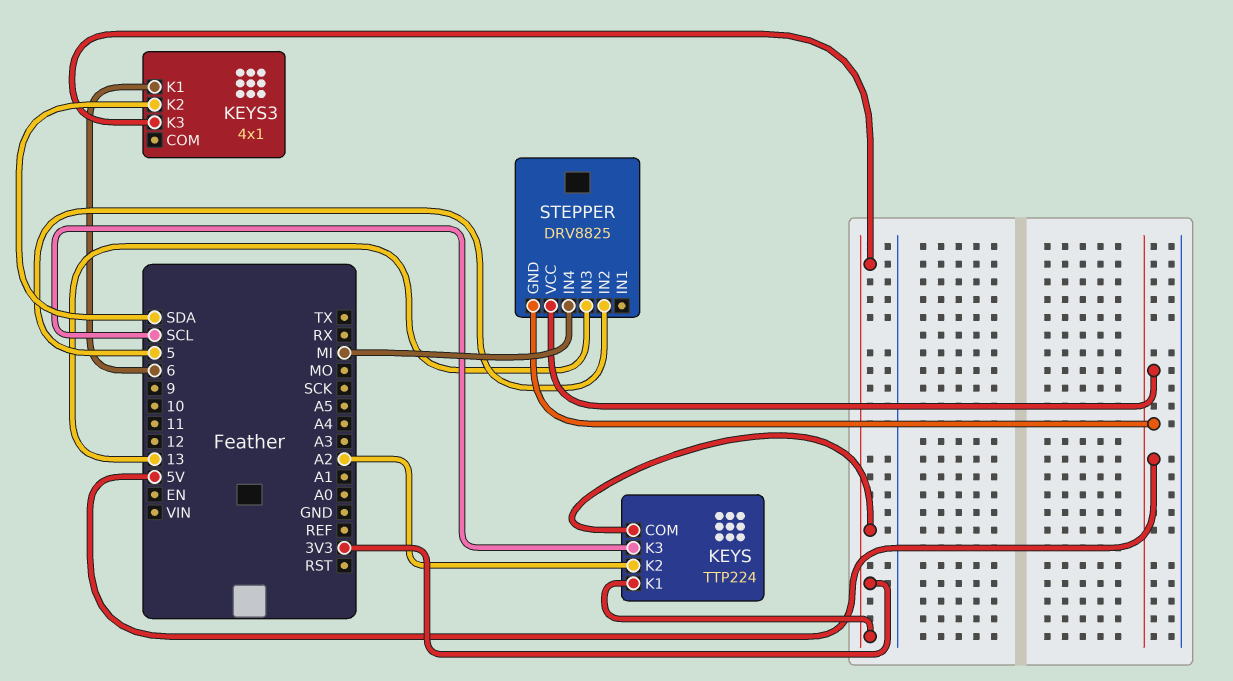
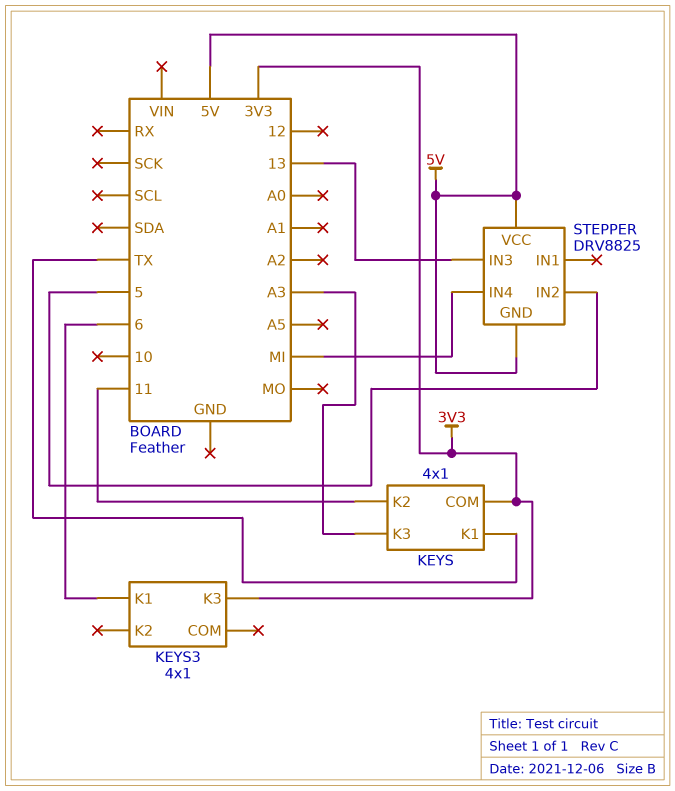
KEYS: TTP224 -> 4x1
KEYS pin K1: 3V3 -> TX
KEYS pin K2: A2 -> 11
KEYS pin K3: SCL -> A3
KEYS3 pin K2: SDA -> none

